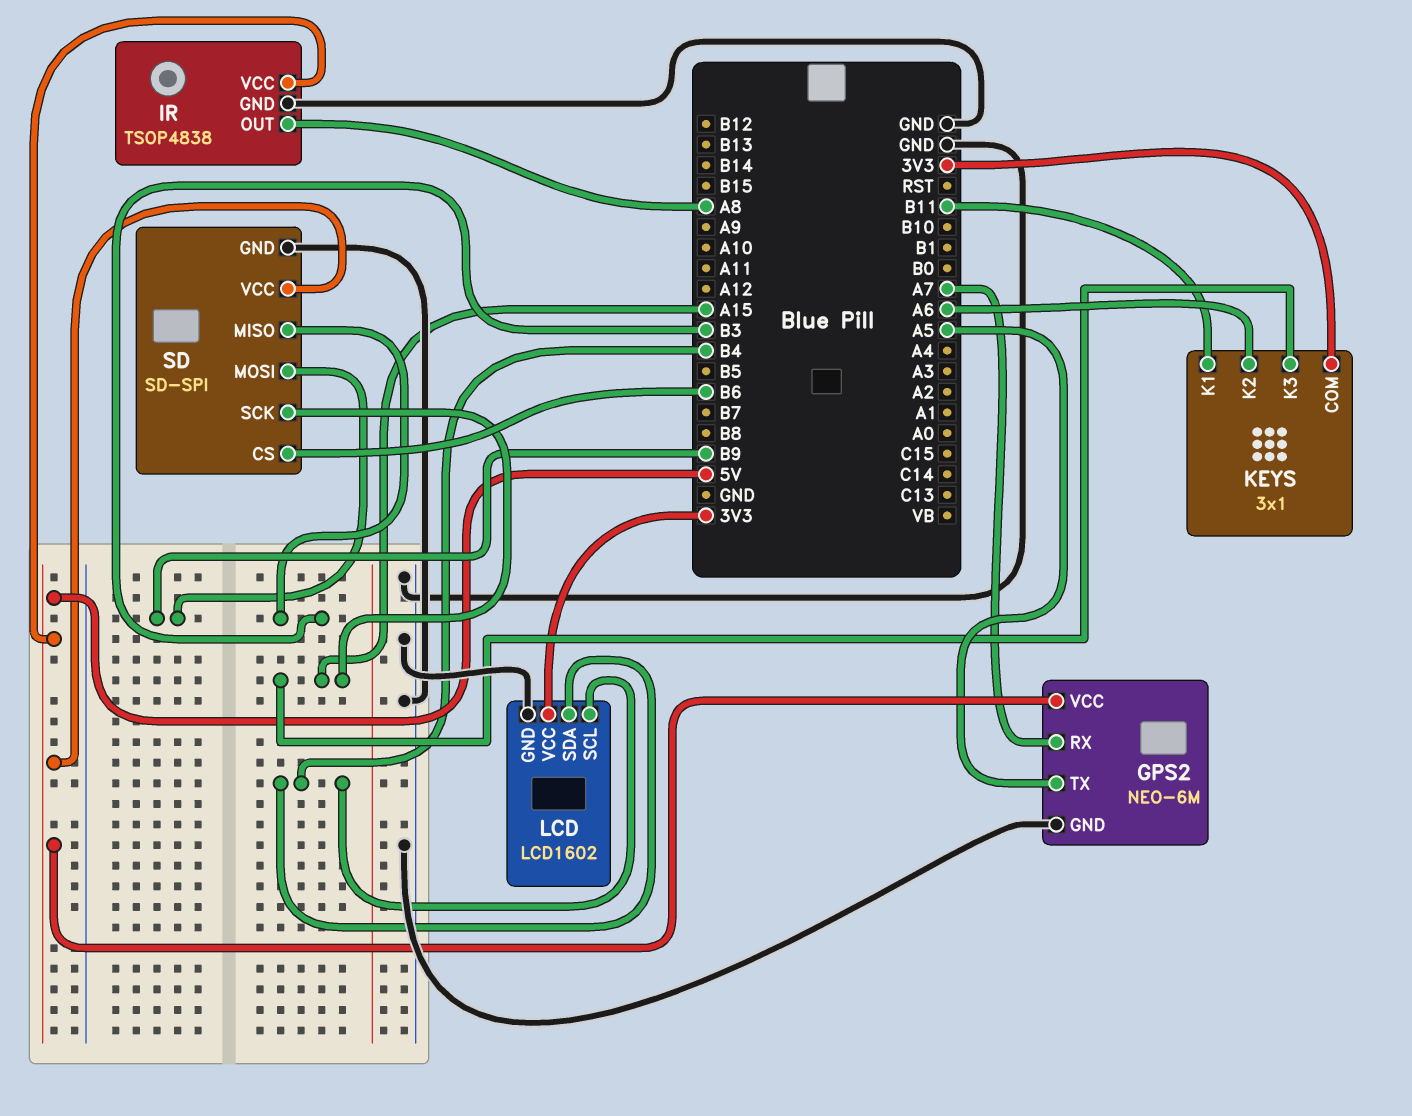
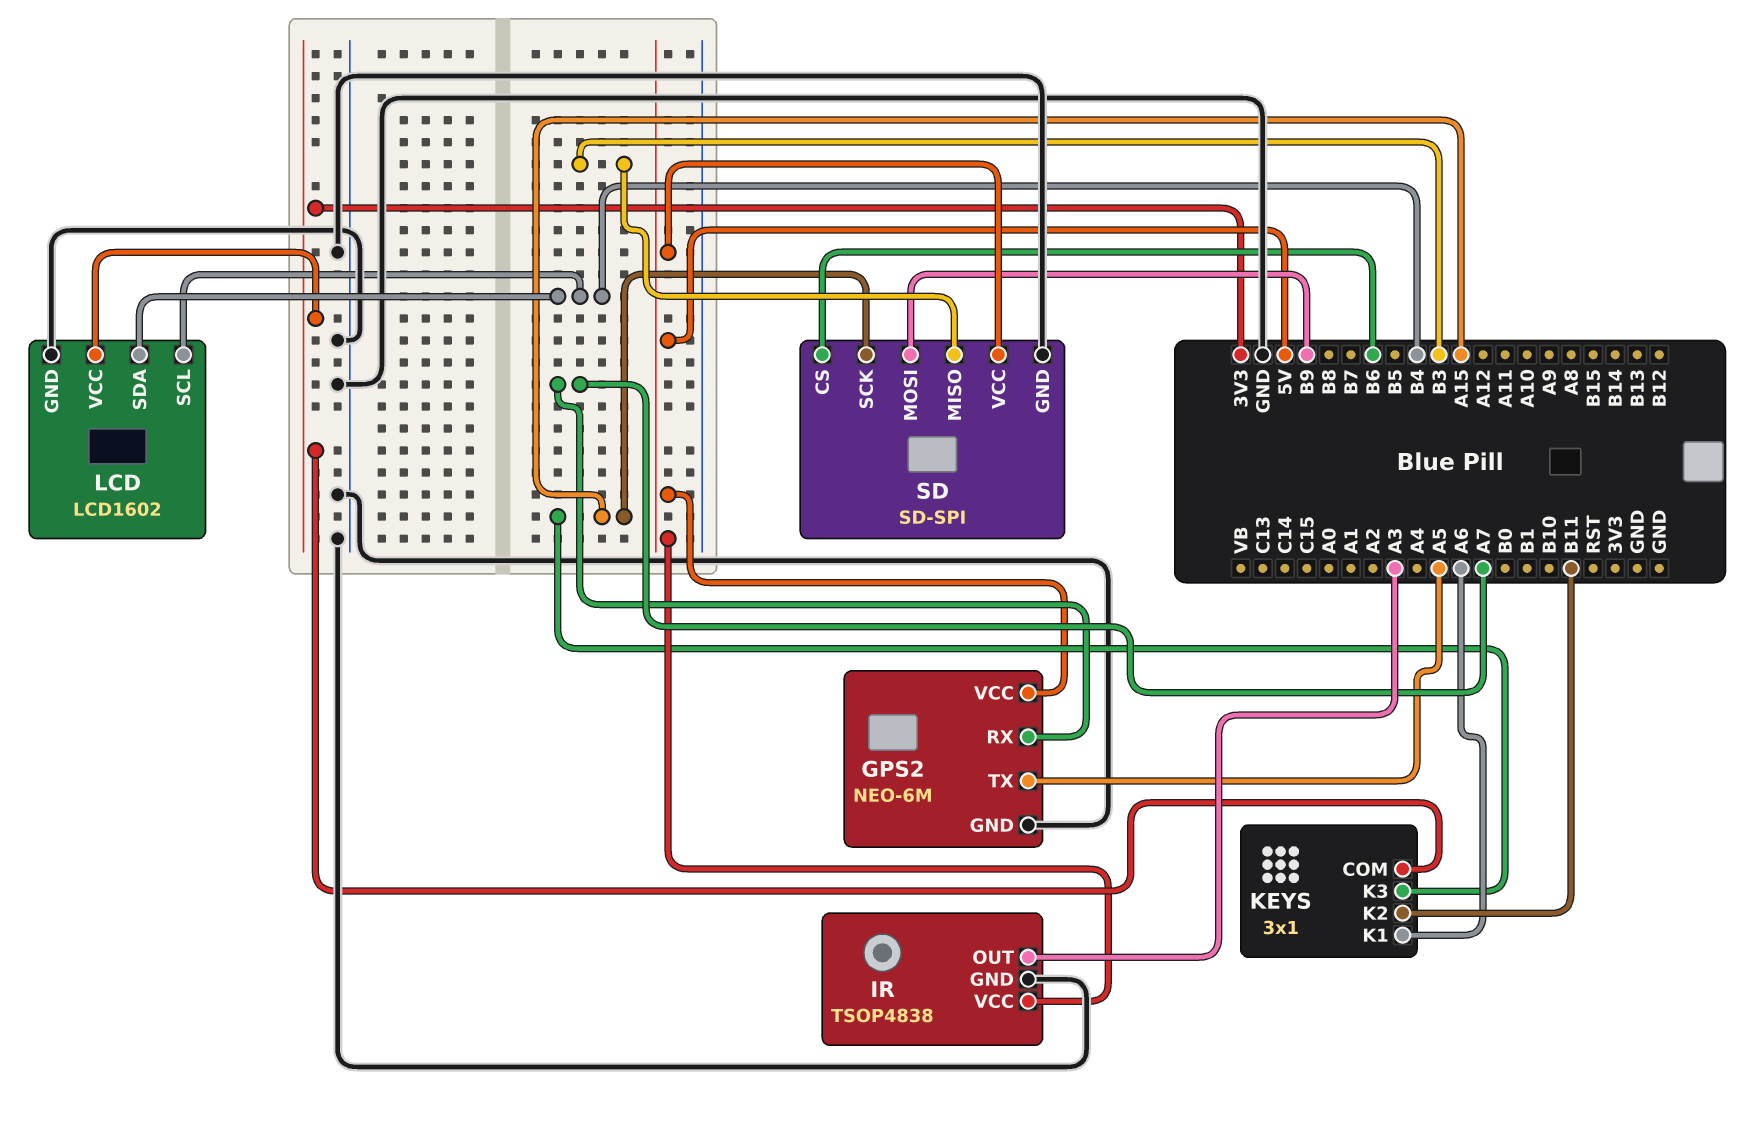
IR pin OUT: A8 -> A3
KEYS pin K1: B11 -> A6
KEYS pin K2: A6 -> B11

